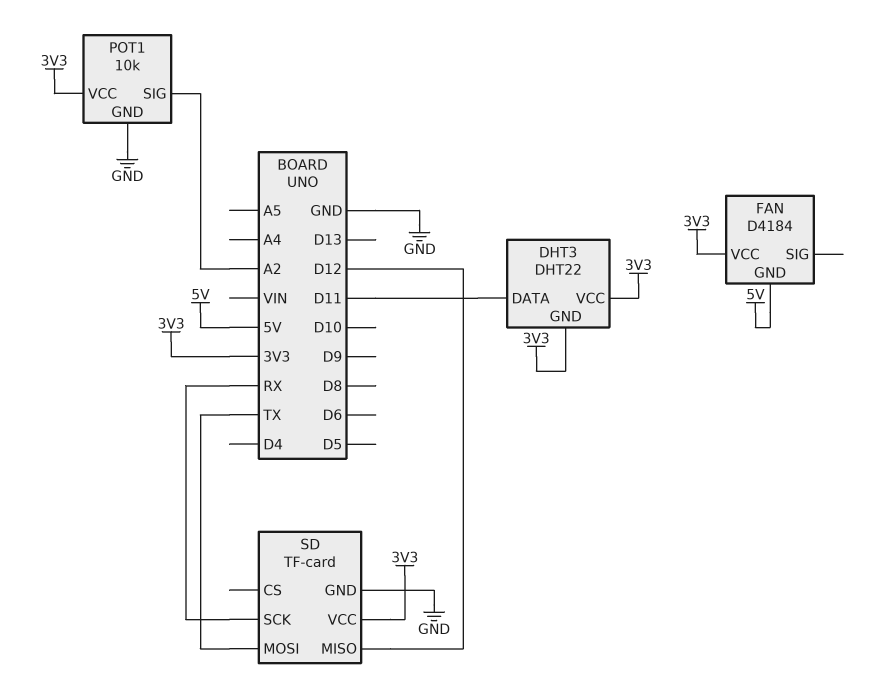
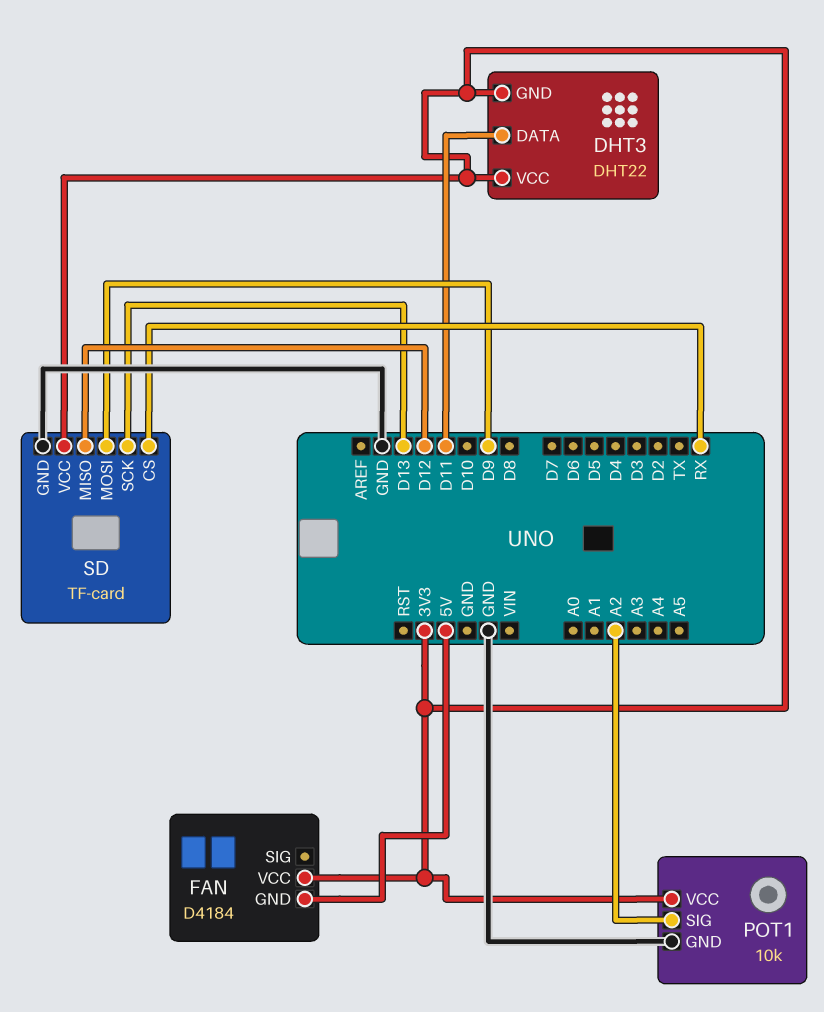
SD pin CS: none -> RX
SD pin MOSI: TX -> D9
SD pin SCK: RX -> D13

